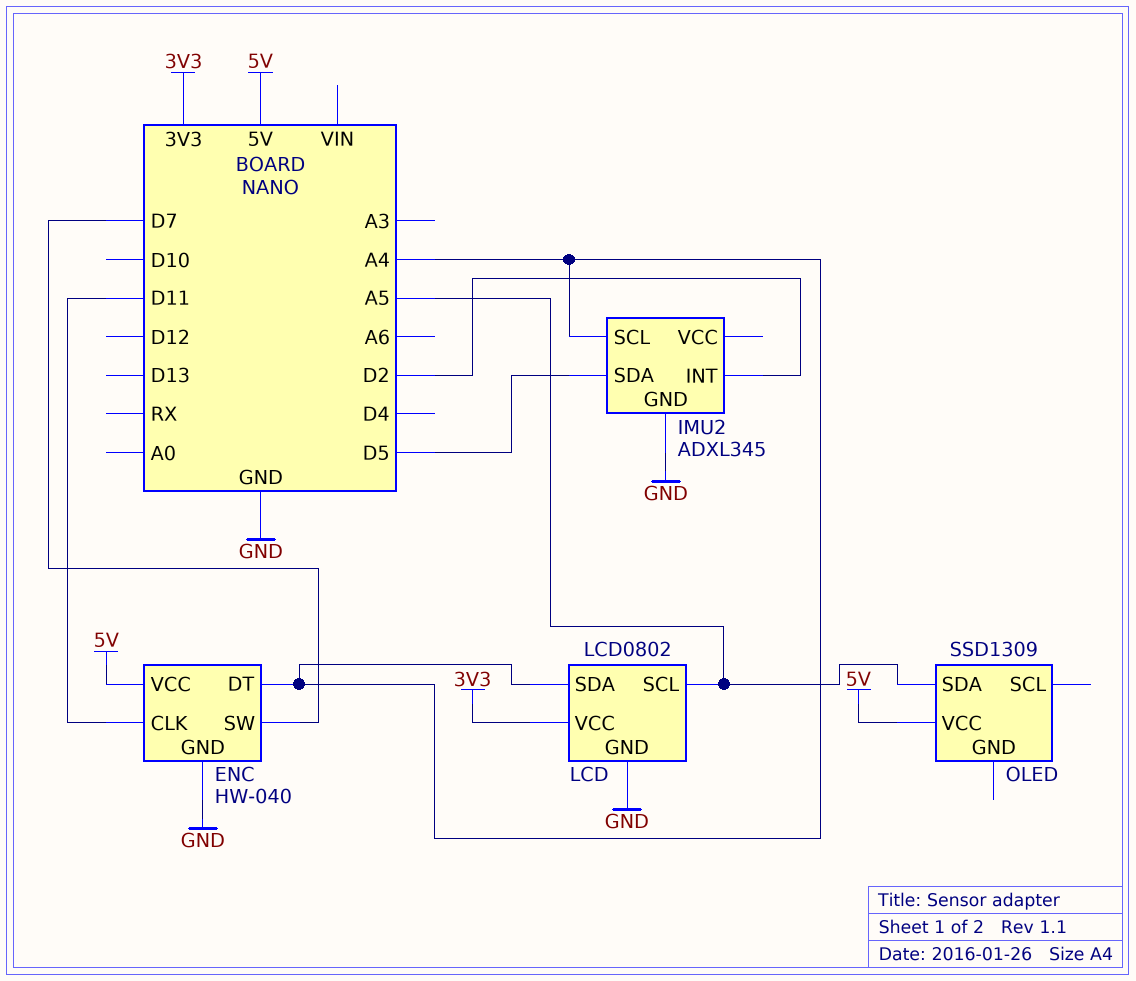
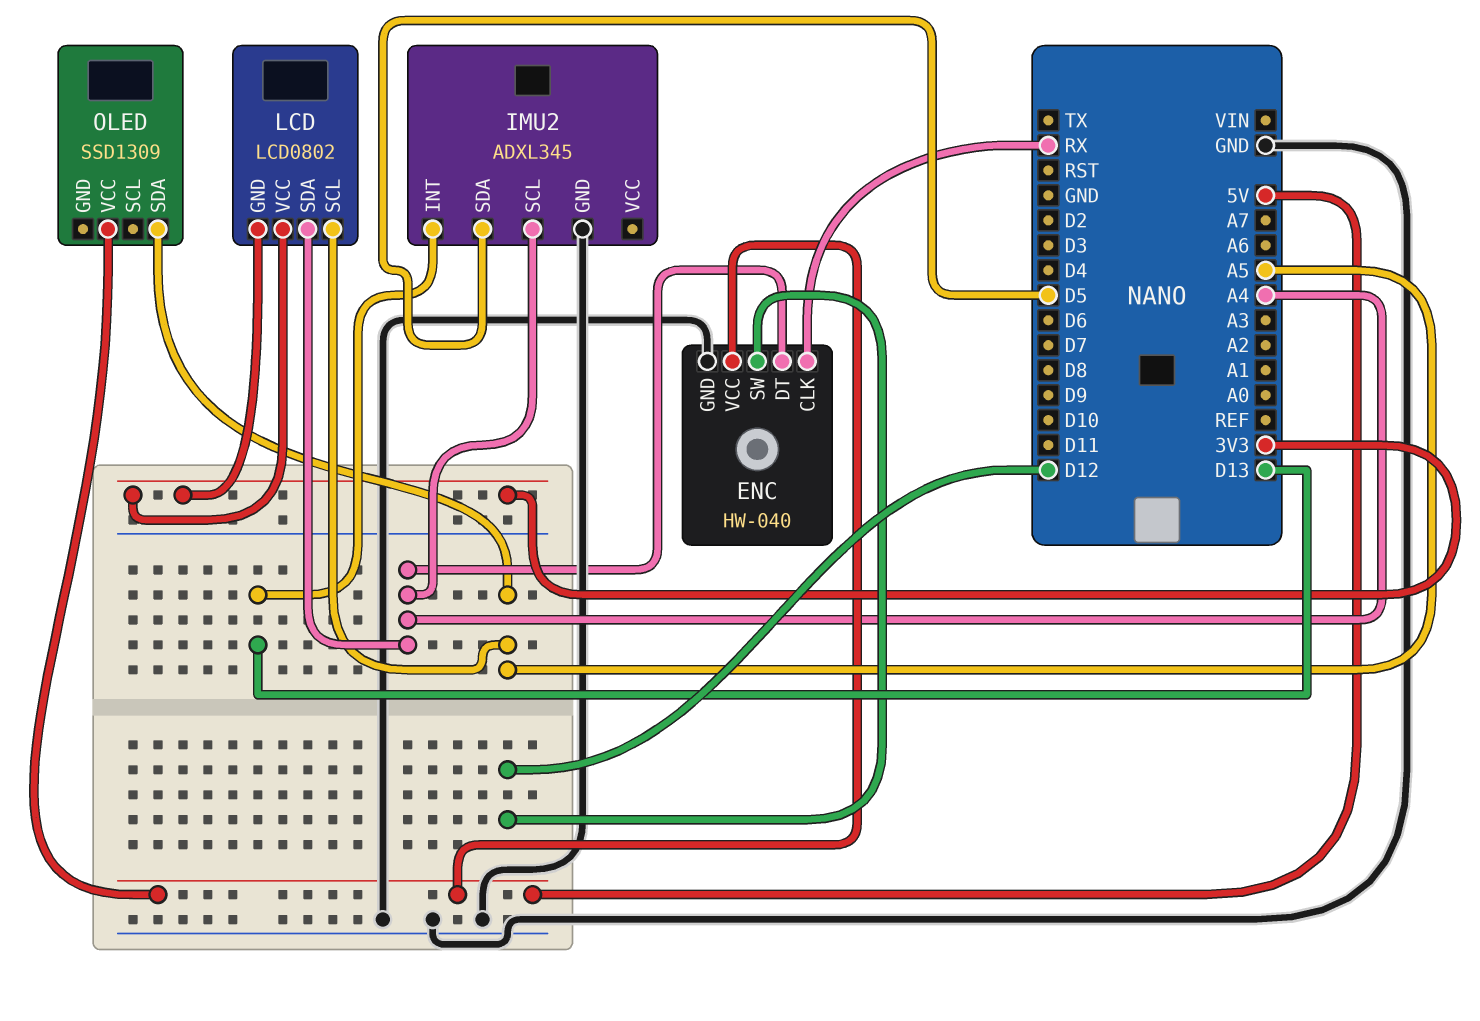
ENC pin CLK: D11 -> RX
ENC pin SW: D7 -> D12
IMU2 pin INT: D2 -> D13
LCD pin GND: GND -> 3V3

